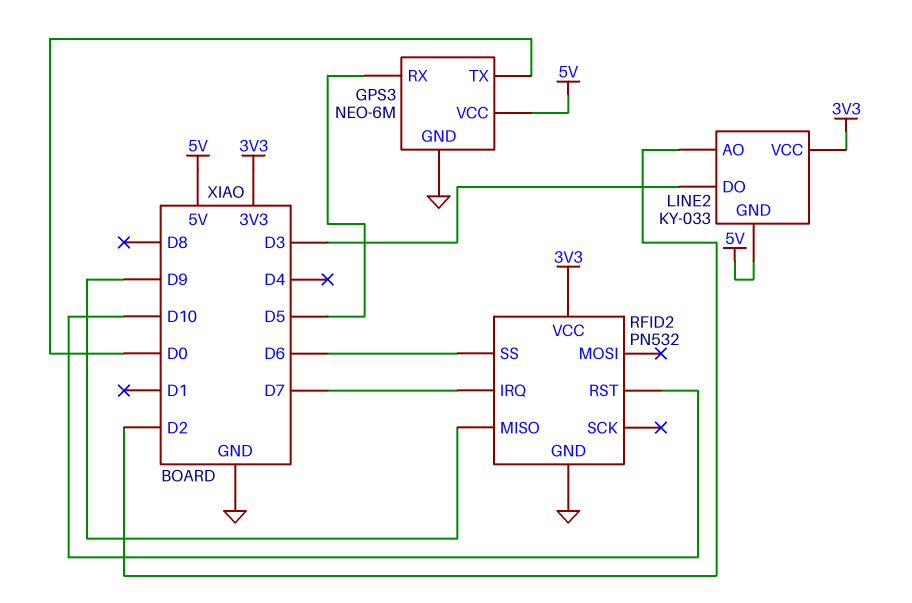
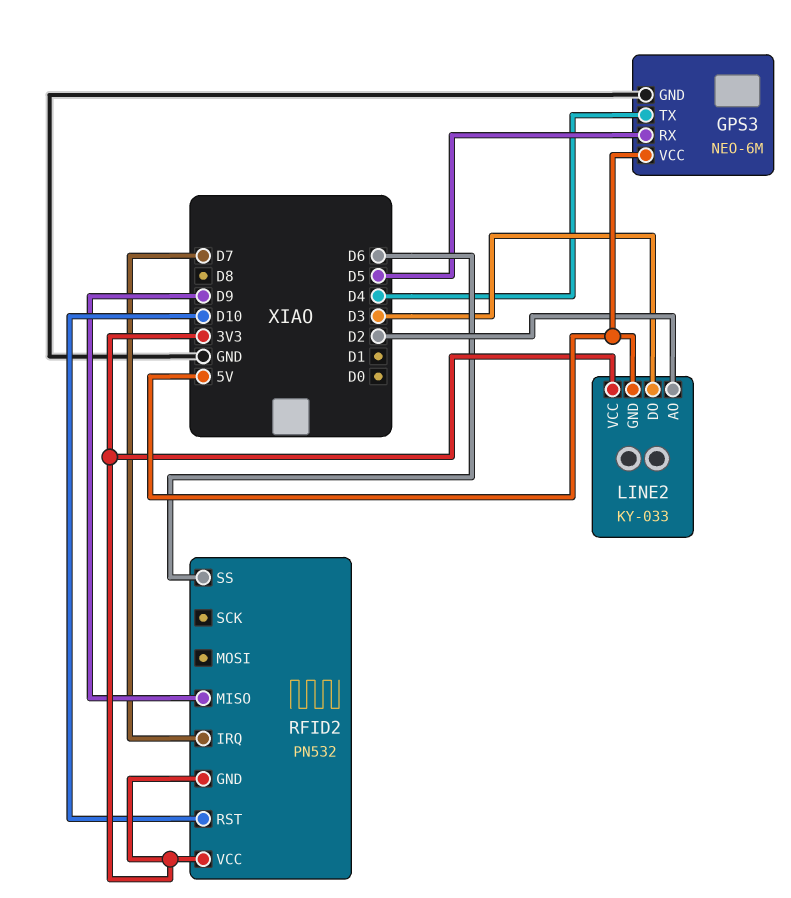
GPS3 pin TX: D0 -> D4
RFID2 pin GND: GND -> 3V3

